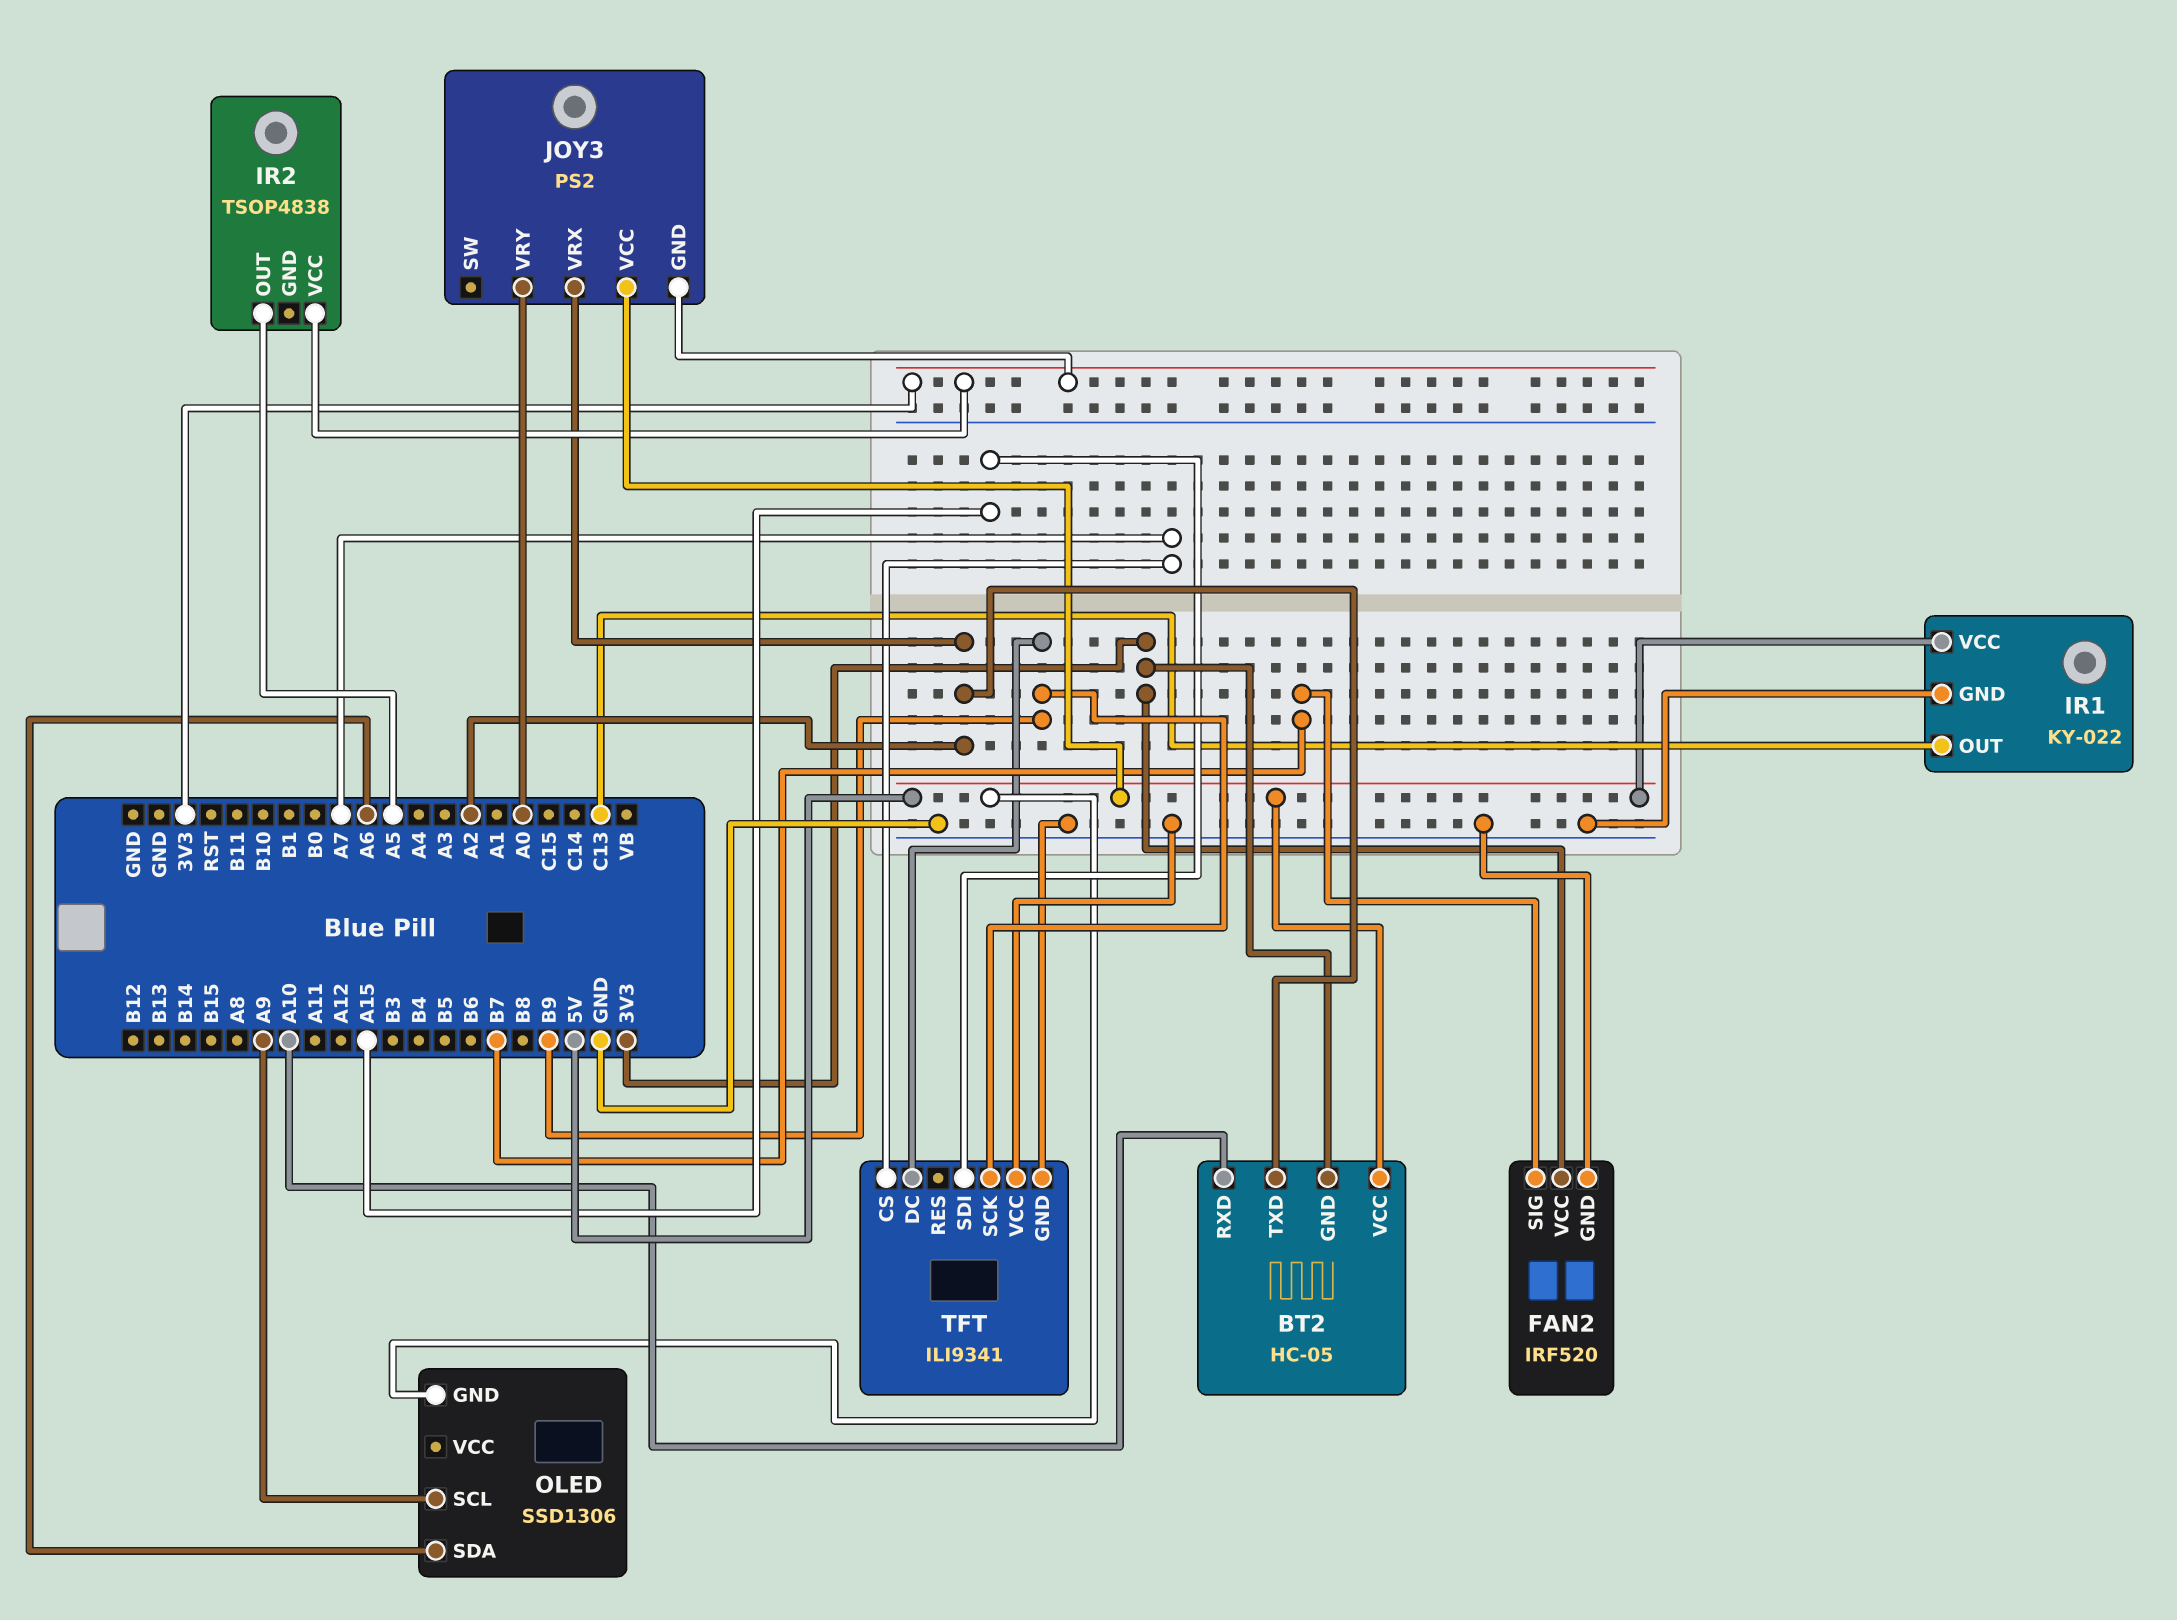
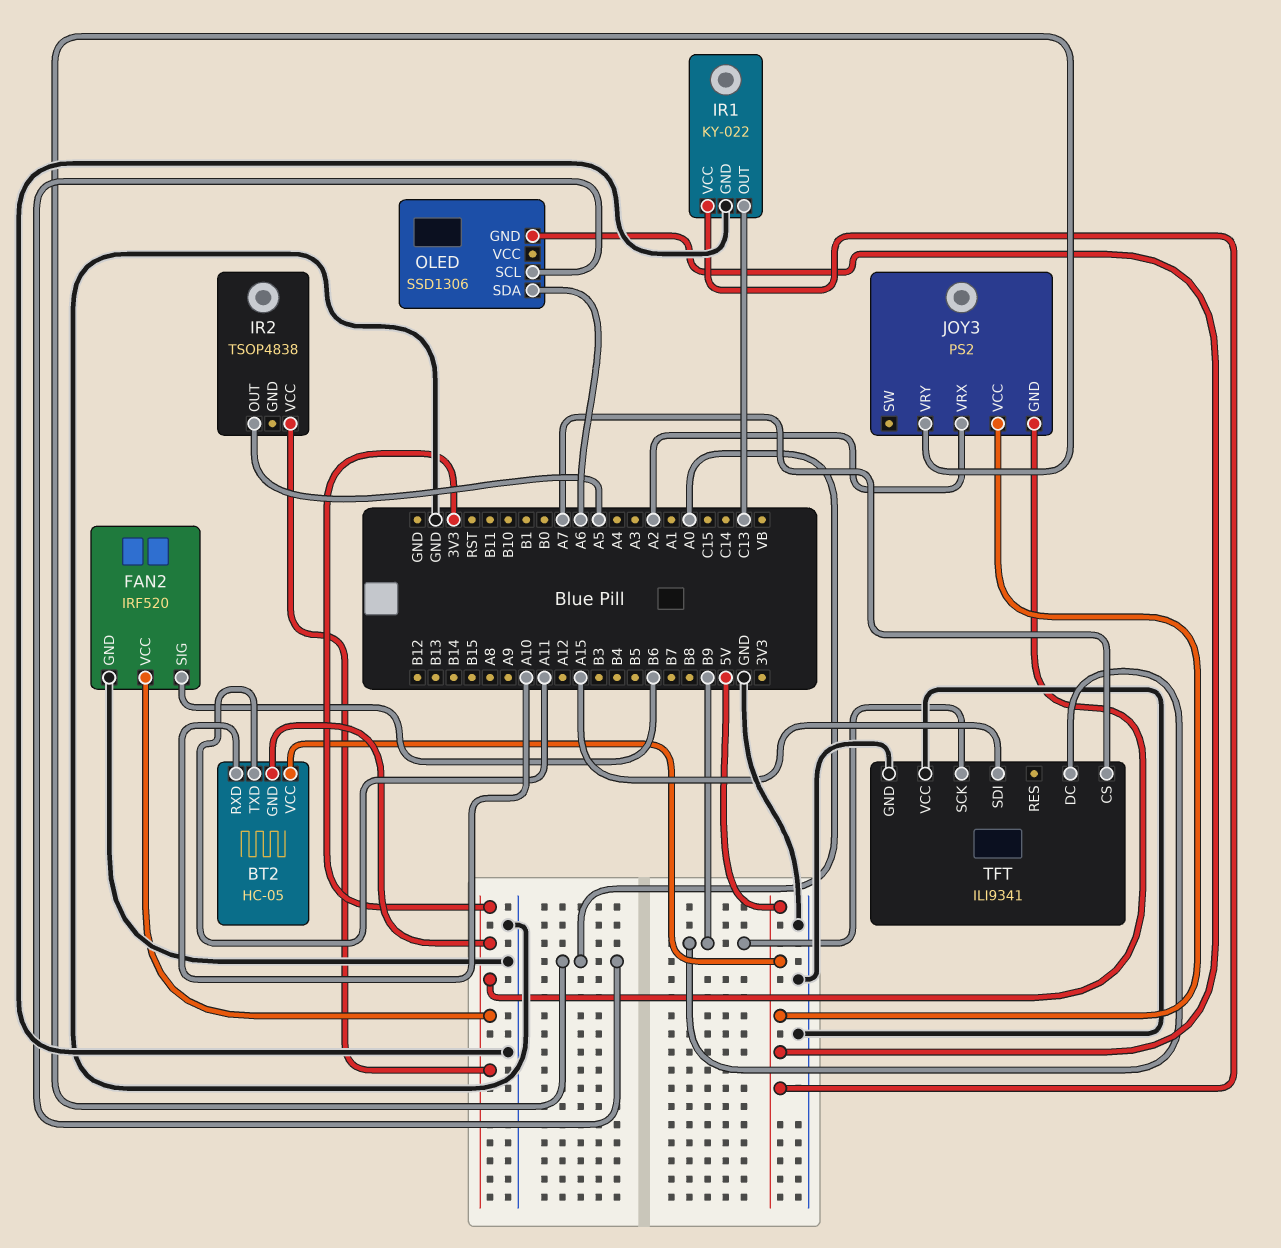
BT2 pin TXD: A2 -> A11
FAN2 pin SIG: B7 -> B6
OLED pin SCL: A9 -> A0

